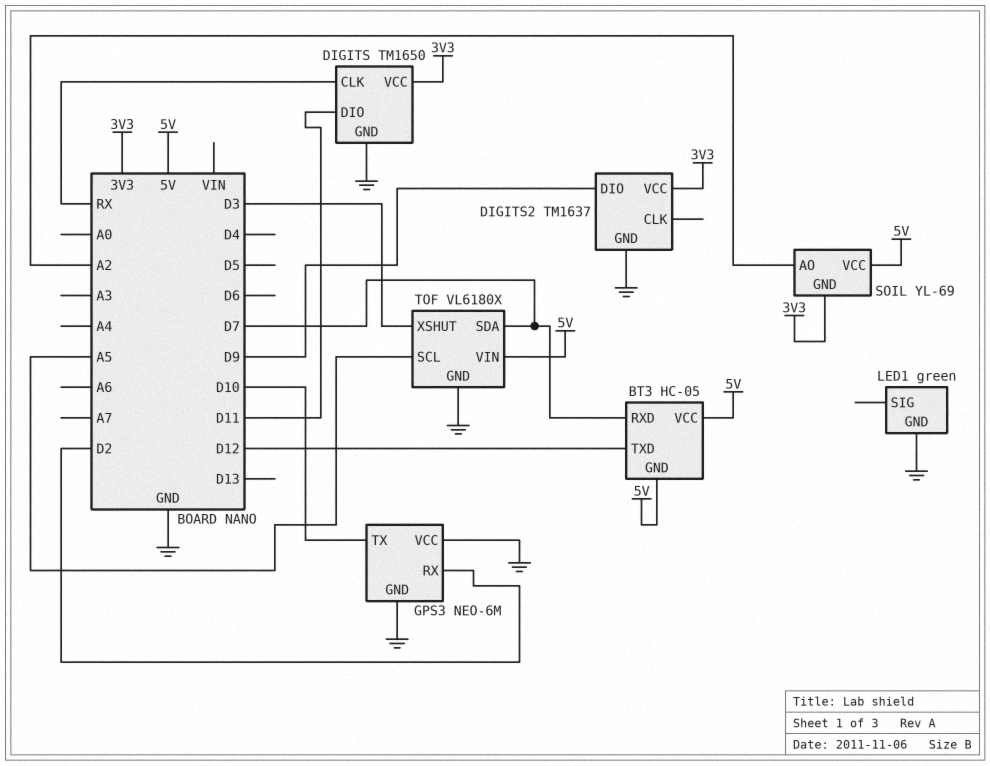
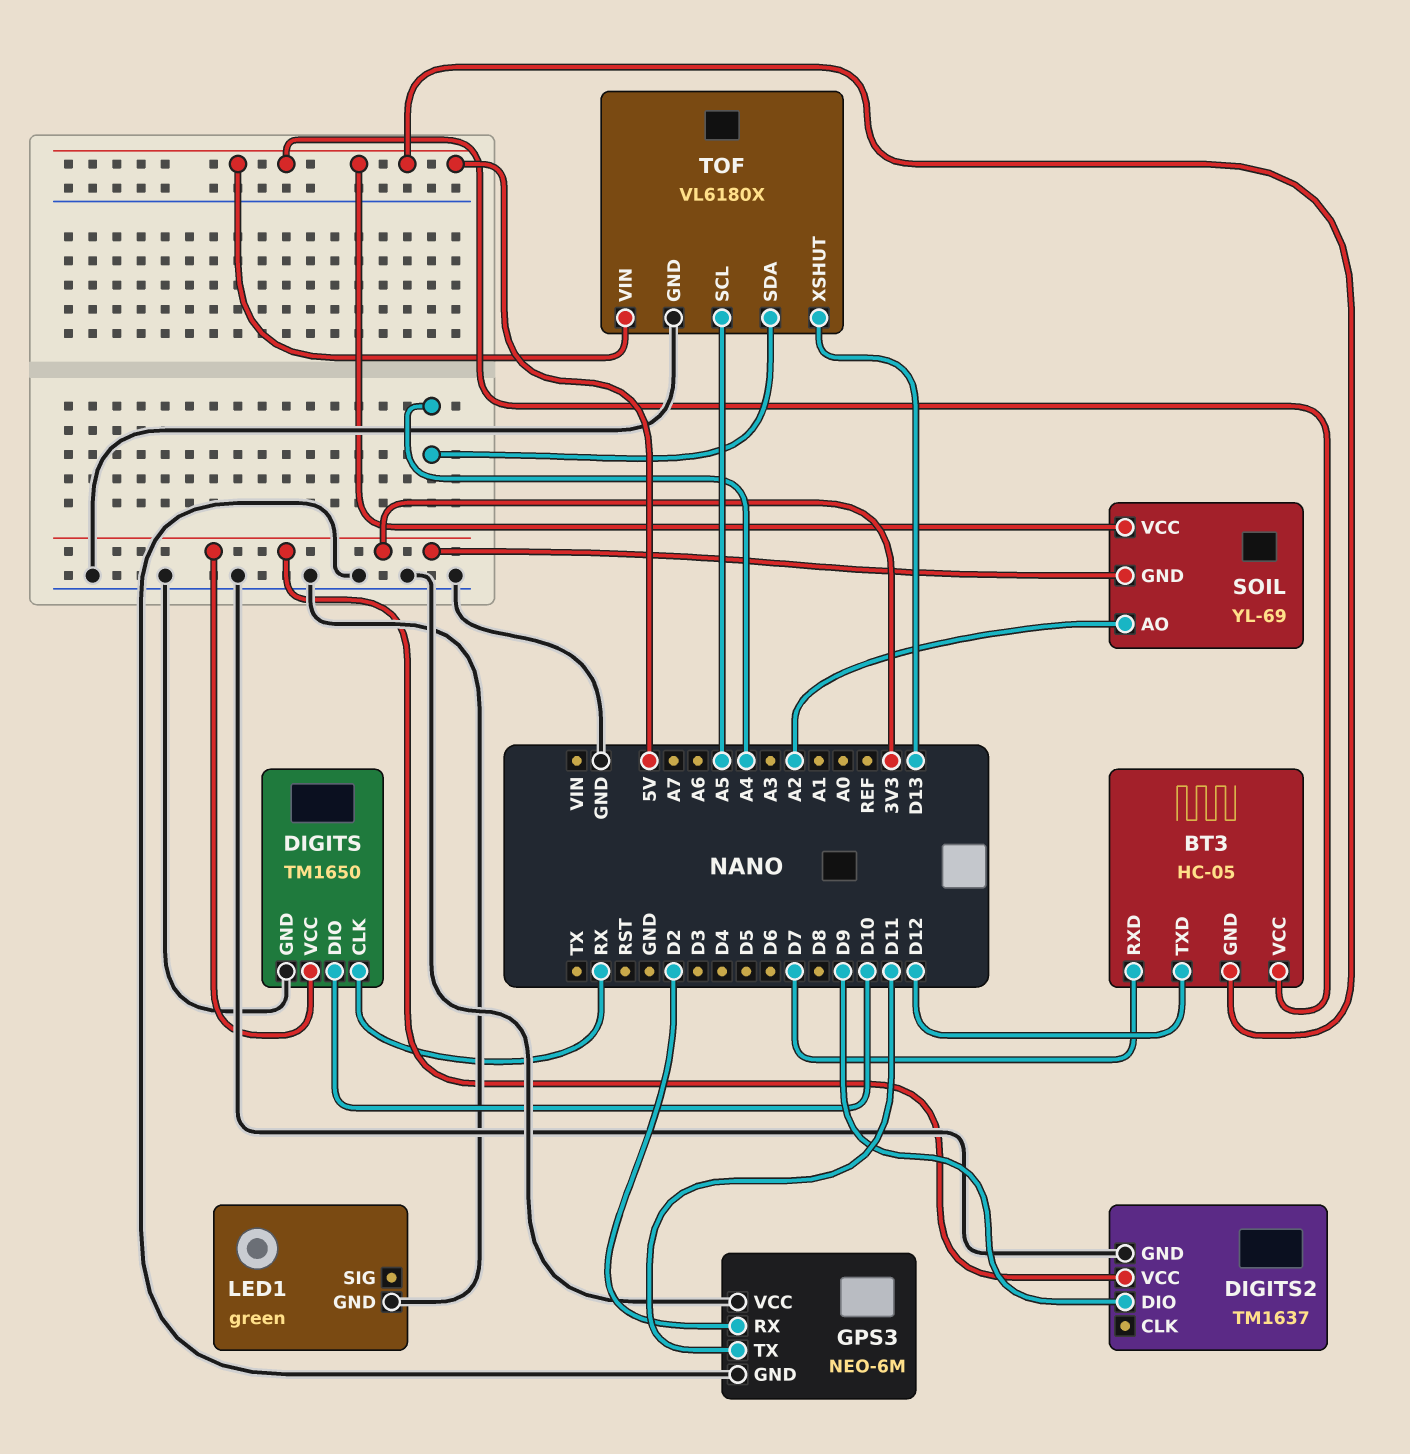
DIGITS pin DIO: D11 -> D10
GPS3 pin TX: D10 -> D11
TOF pin SDA: D7 -> A4
TOF pin XSHUT: D3 -> D13

